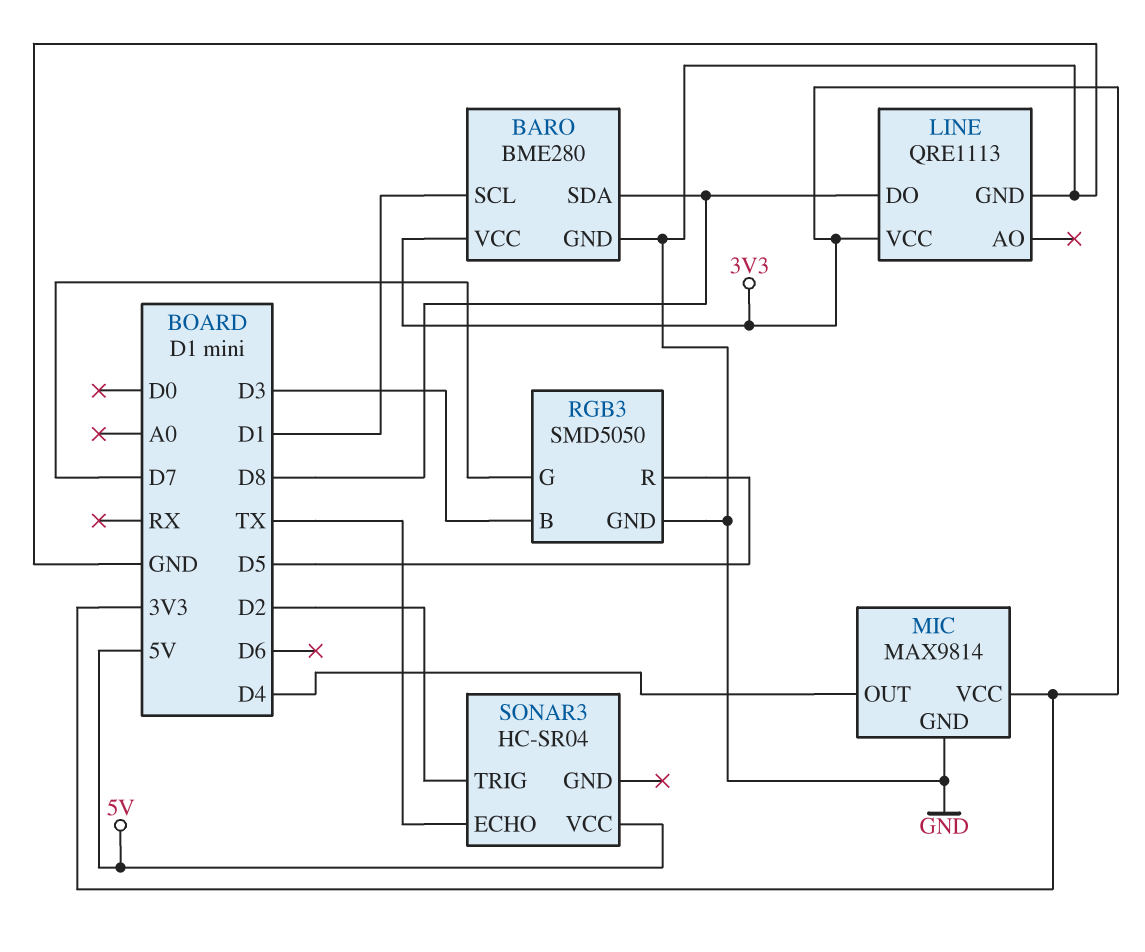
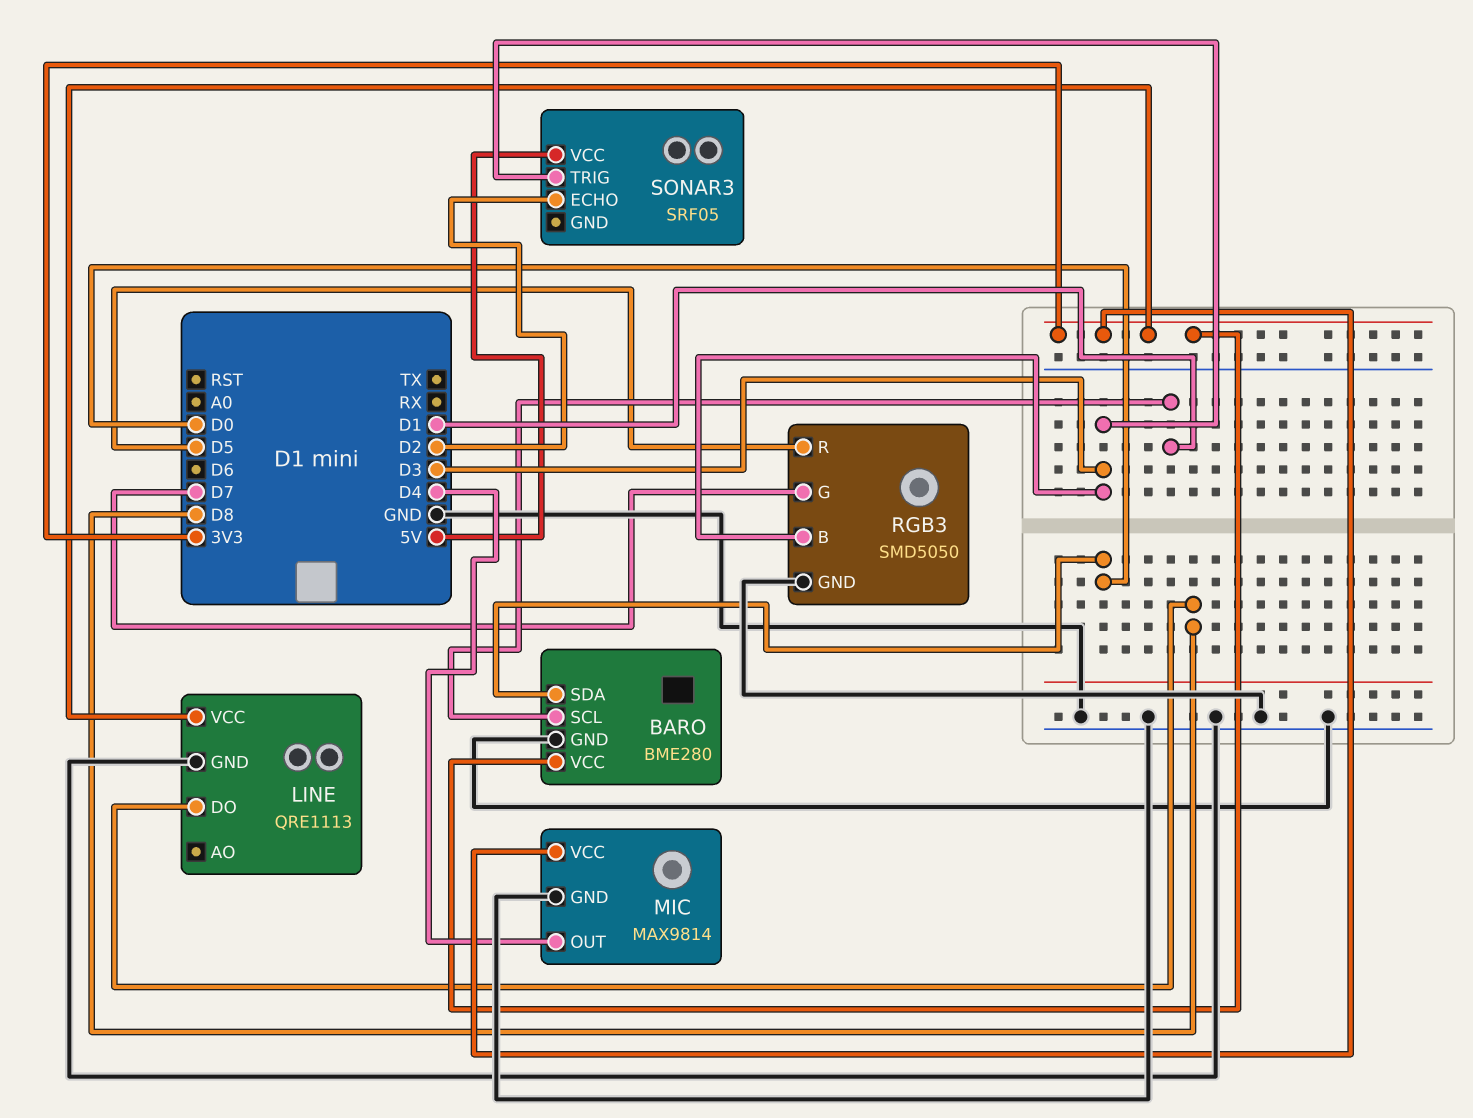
BARO pin SDA: D8 -> D0
SONAR3: HC-SR04 -> SRF05
SONAR3 pin ECHO: TX -> D2
SONAR3 pin TRIG: D2 -> D3

